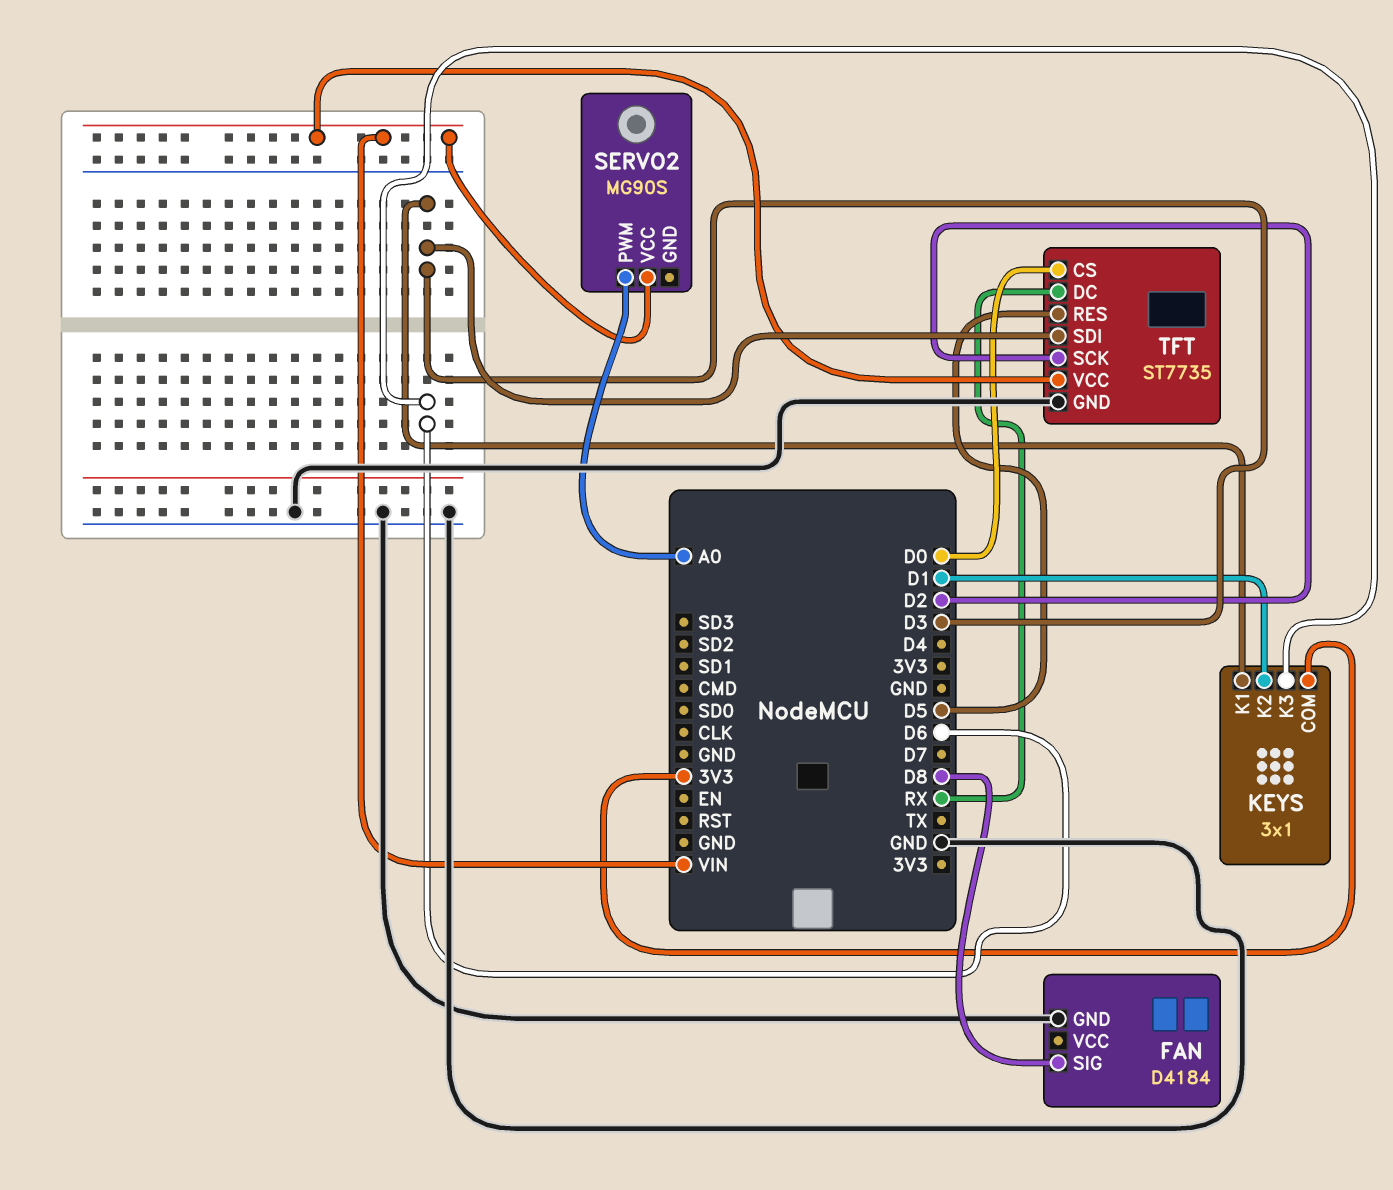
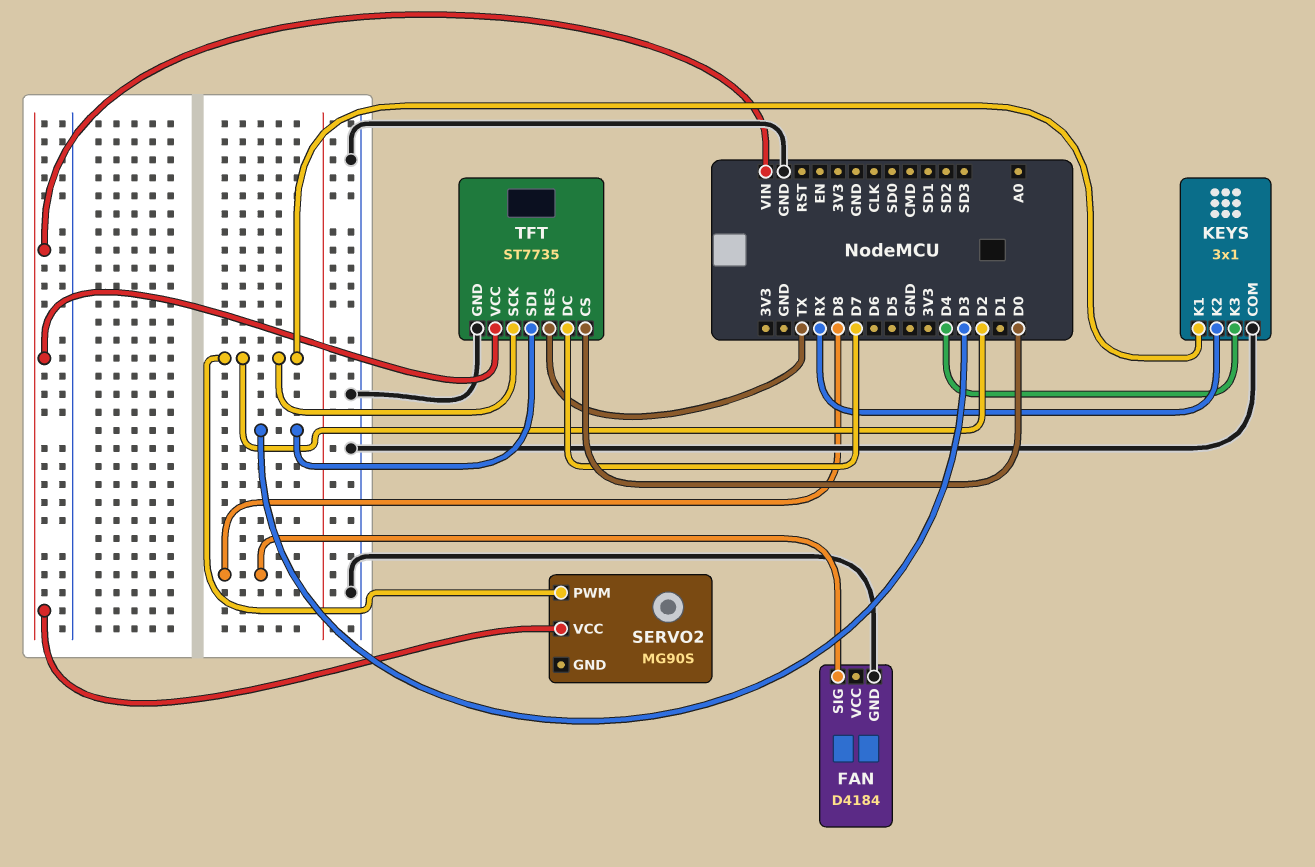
KEYS pin COM: 3V3 -> GND
KEYS pin K1: D3 -> D2
KEYS pin K2: D1 -> RX
KEYS pin K3: D6 -> D4
SERVO2 pin PWM: A0 -> D2
TFT pin DC: RX -> D7
TFT pin RES: D5 -> TX

